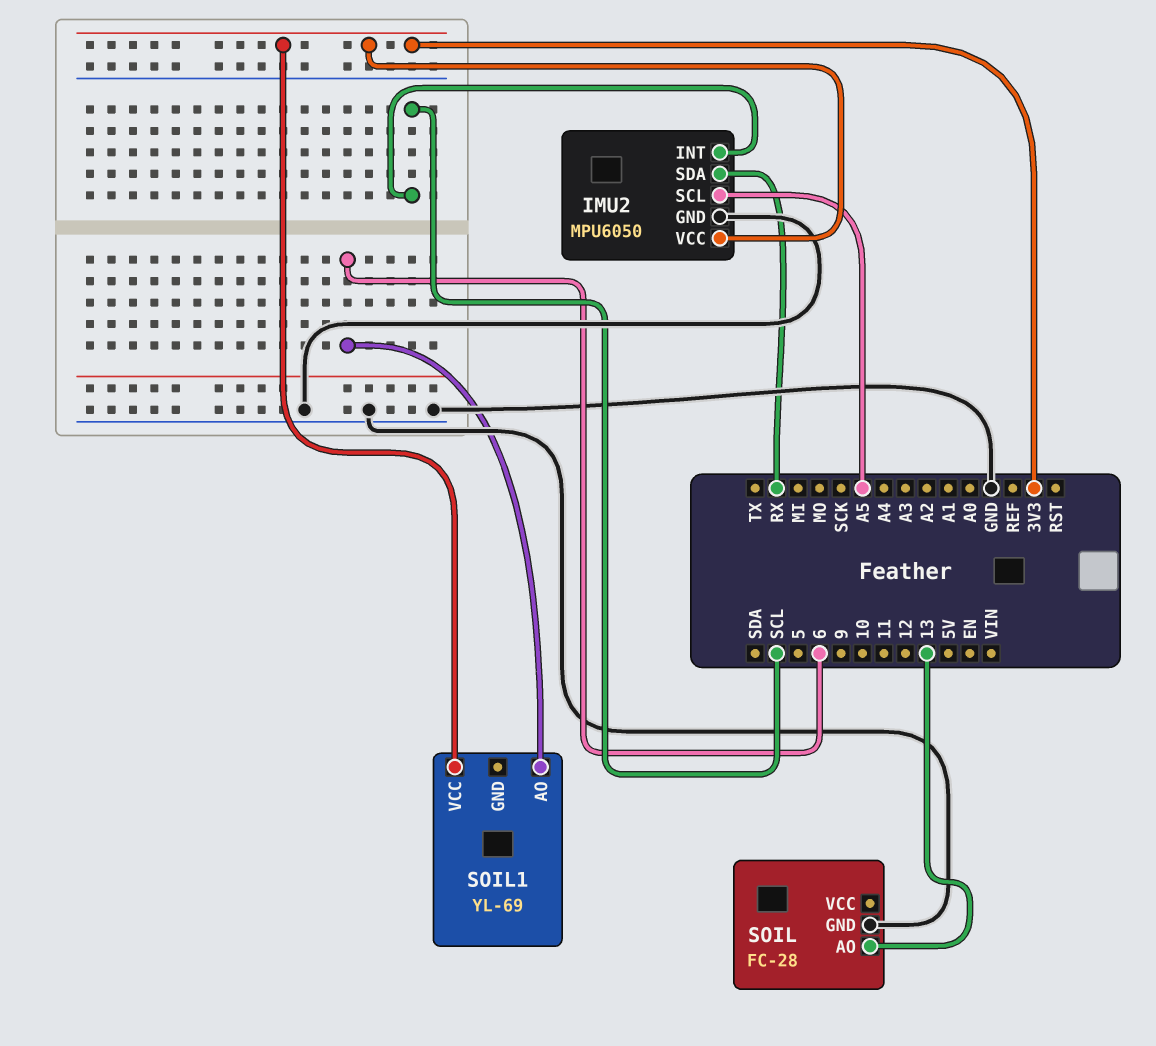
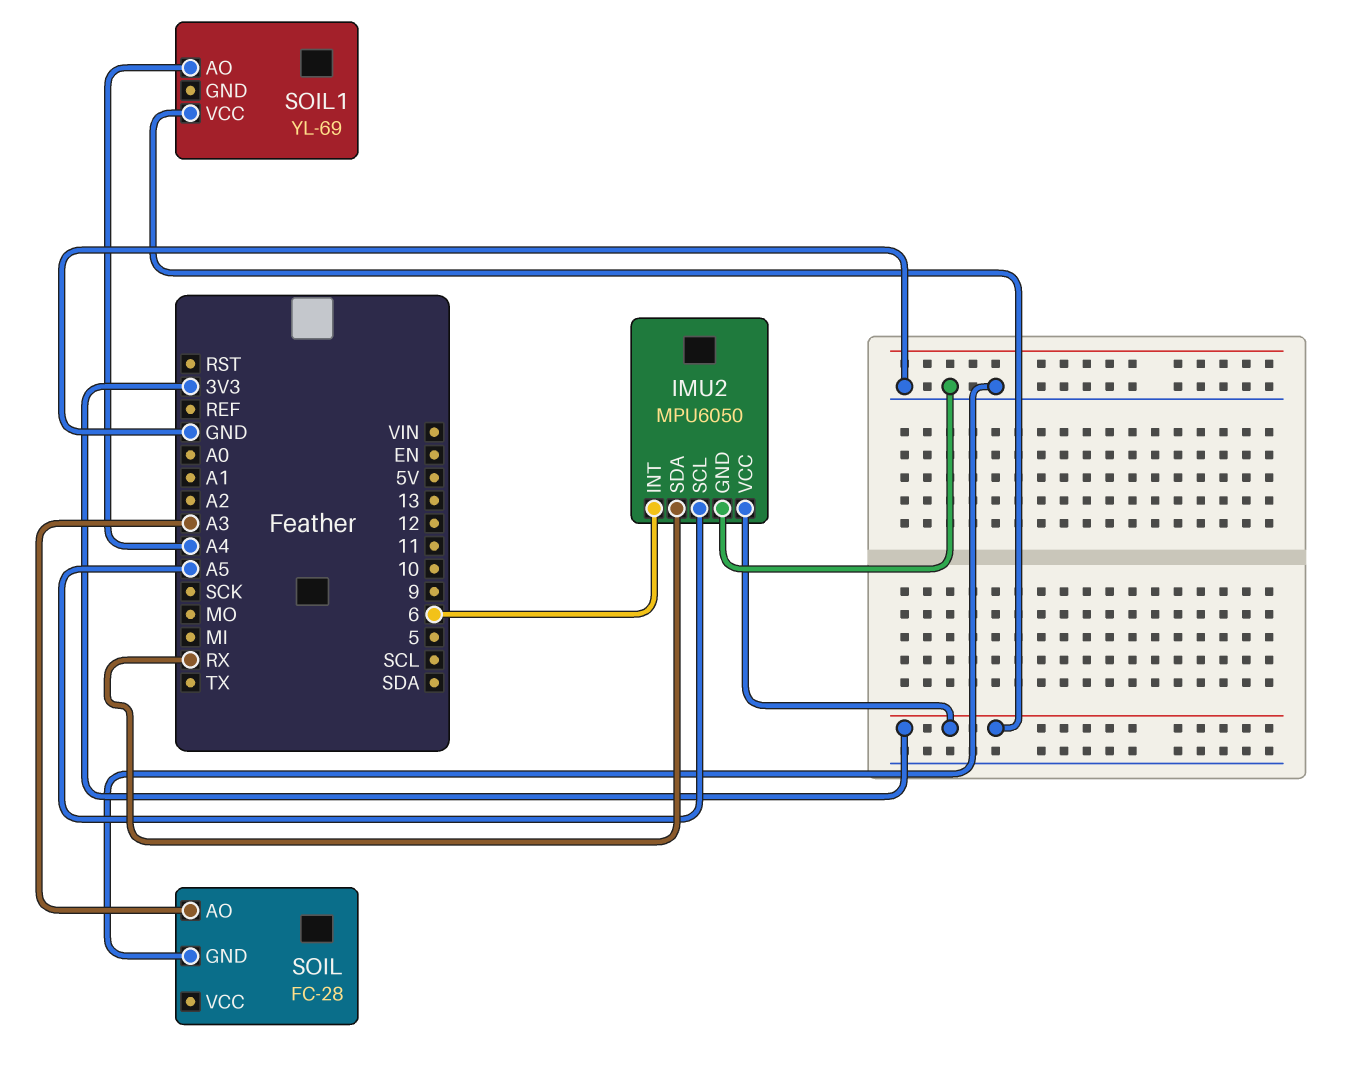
IMU2 pin INT: SCL -> 6
SOIL pin AO: 13 -> A3
SOIL1 pin AO: 6 -> A4

